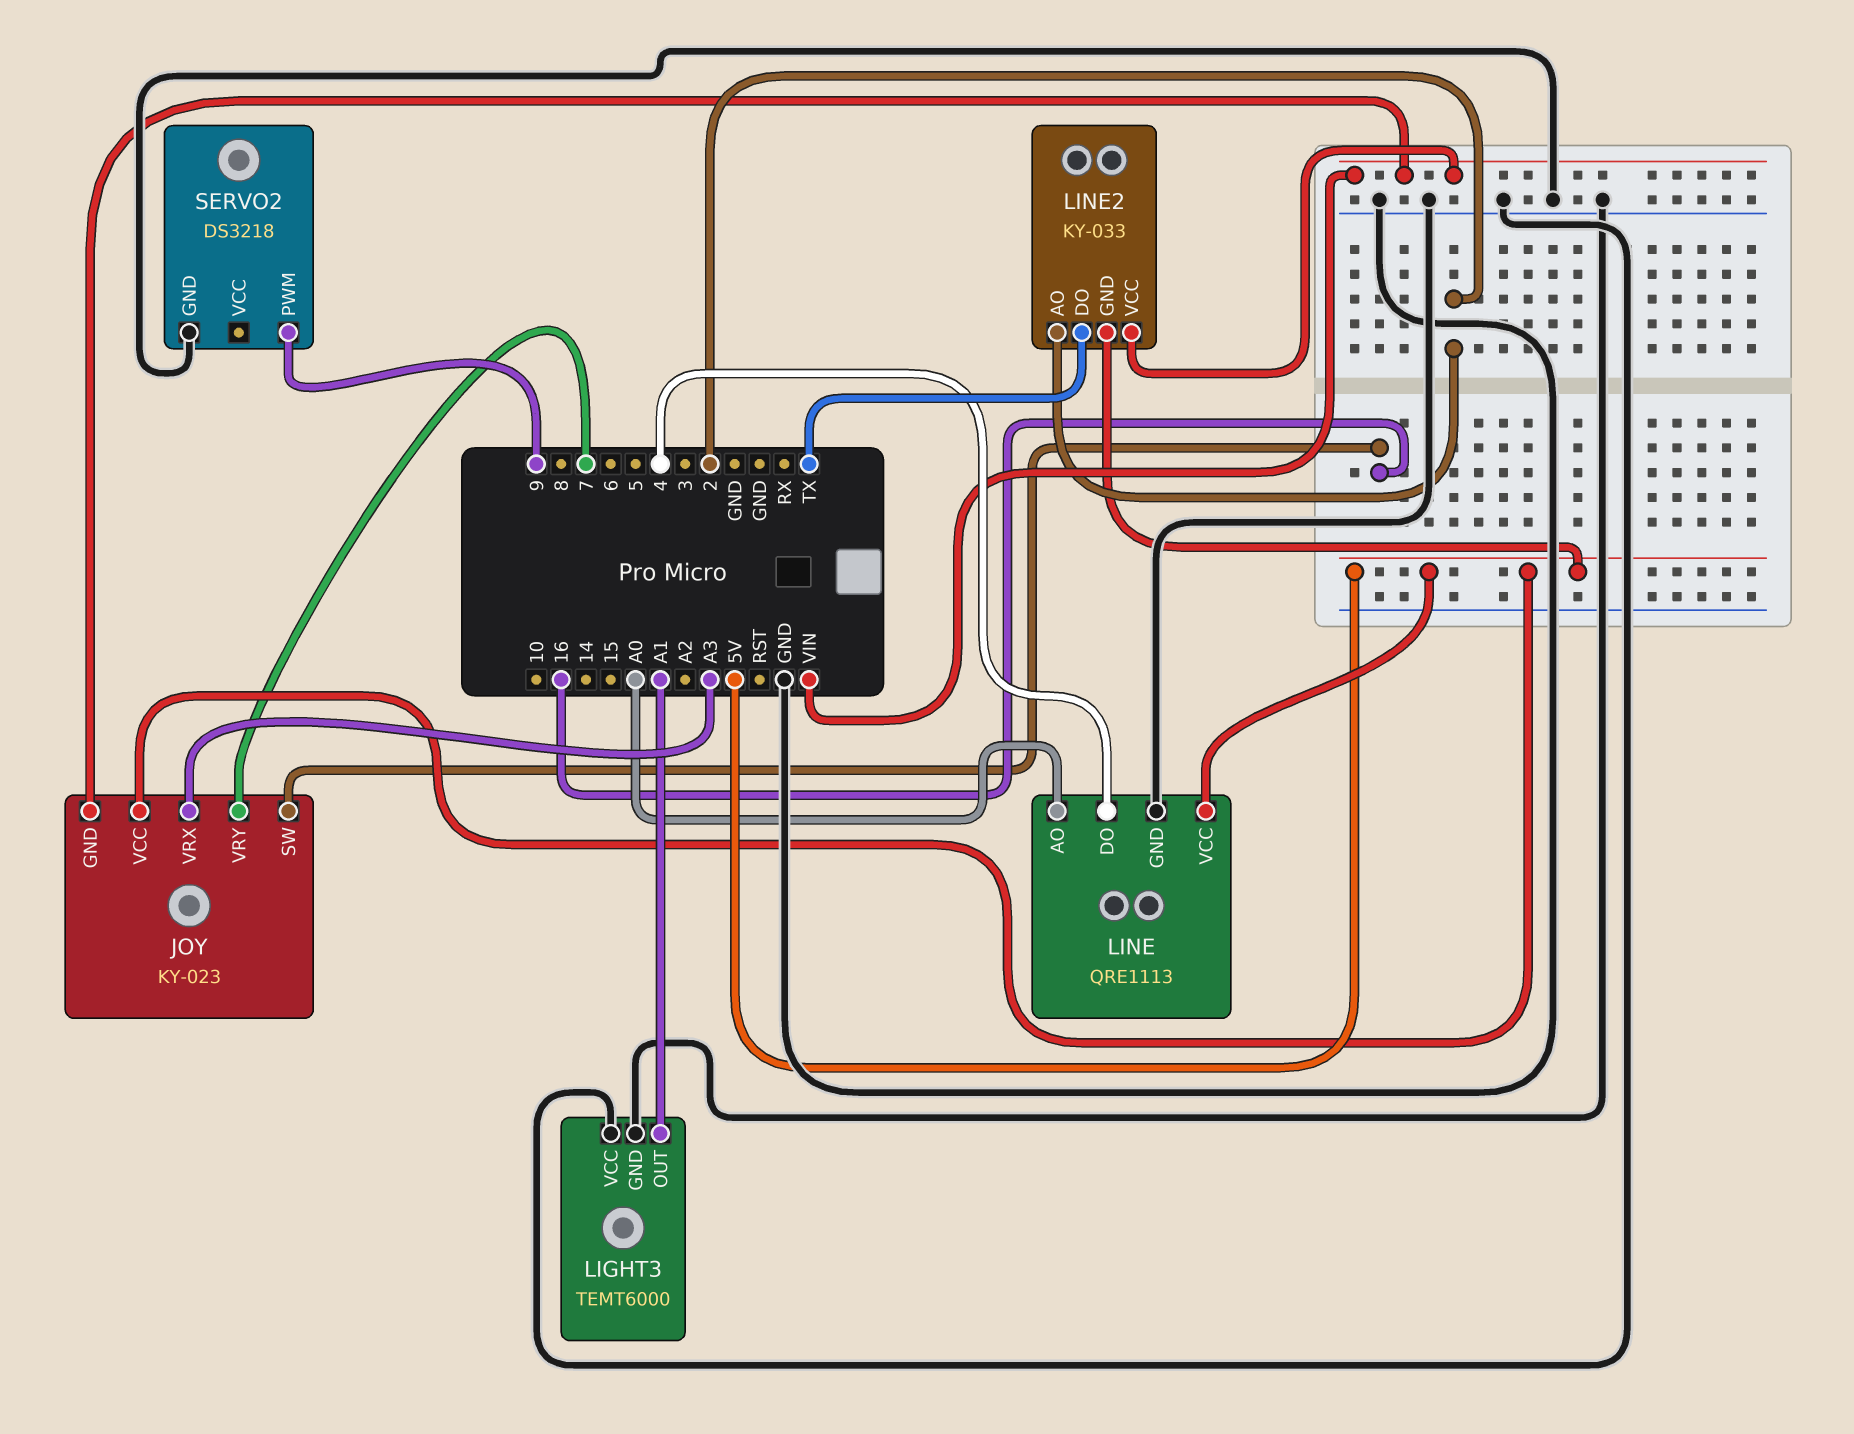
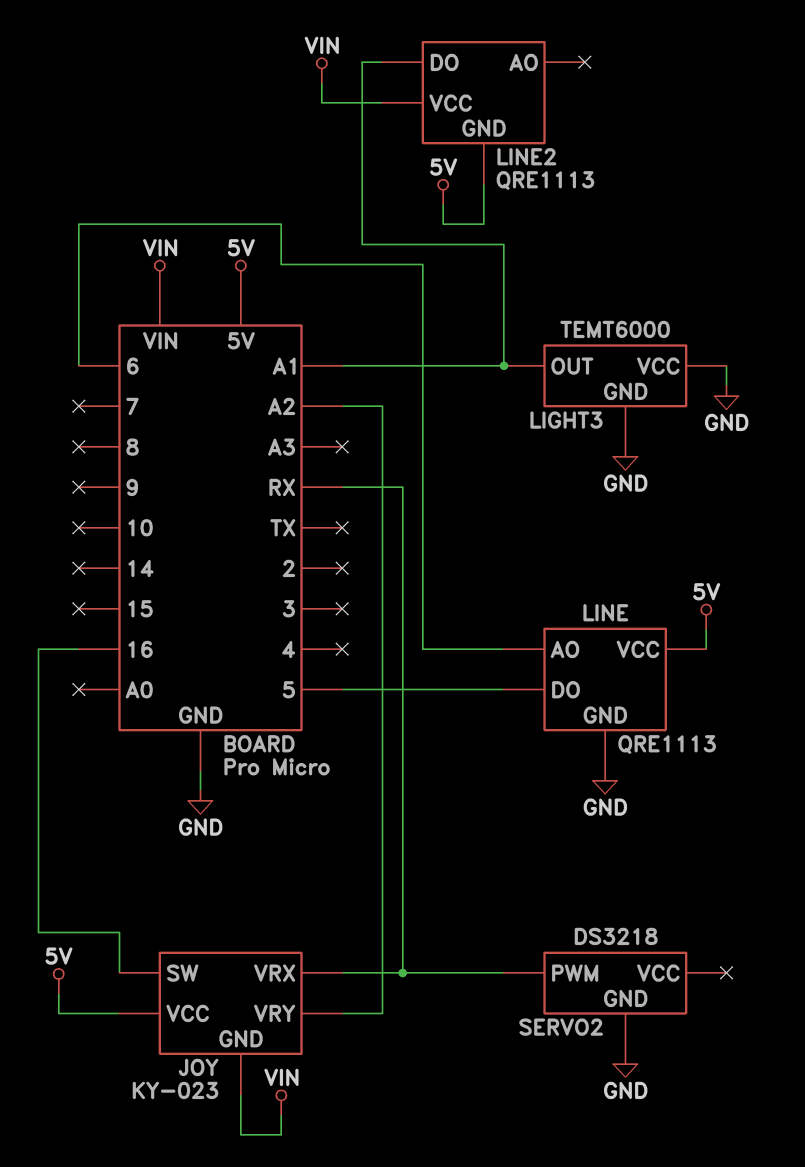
JOY pin VRX: A3 -> RX
JOY pin VRY: 7 -> A2
LINE pin AO: A0 -> 6
LINE pin DO: 4 -> 5
LINE2: KY-033 -> QRE1113
LINE2 pin AO: 2 -> none
LINE2 pin DO: TX -> A1
SERVO2 pin PWM: 9 -> RX

